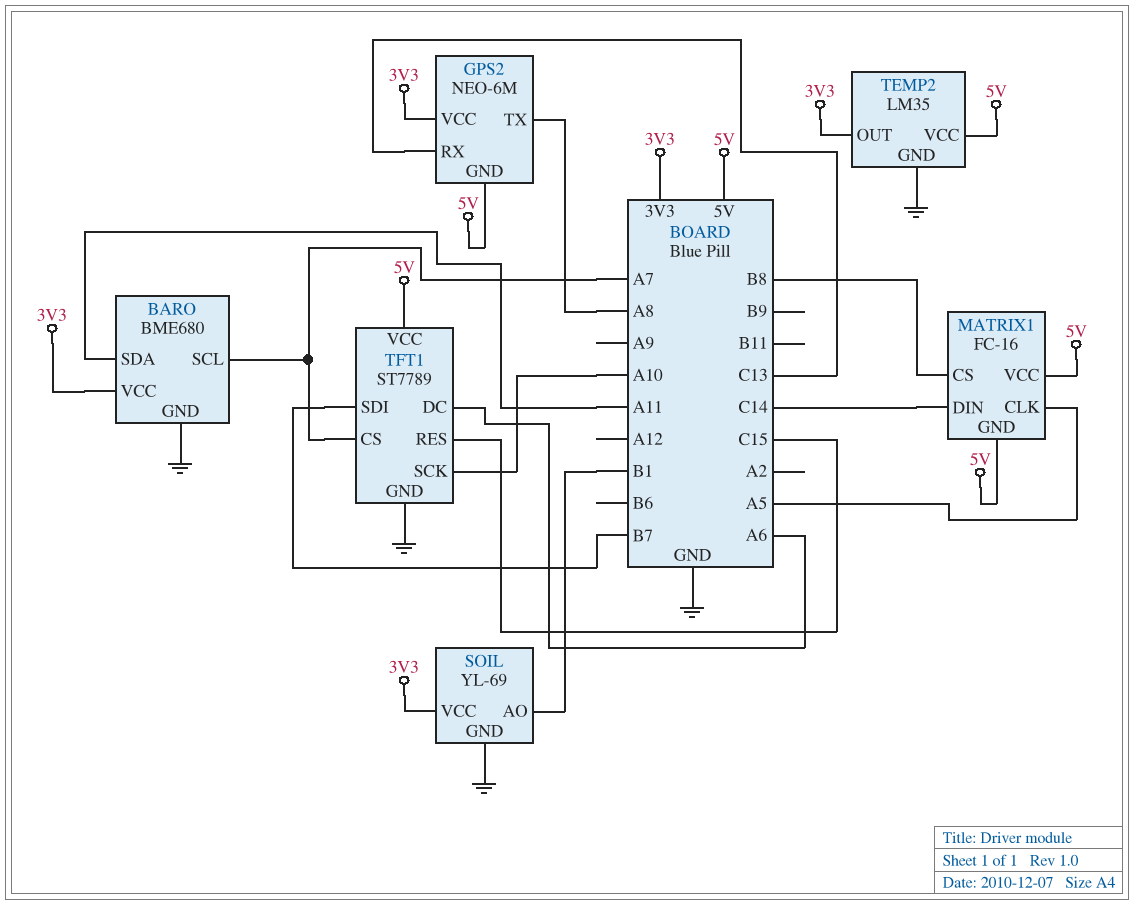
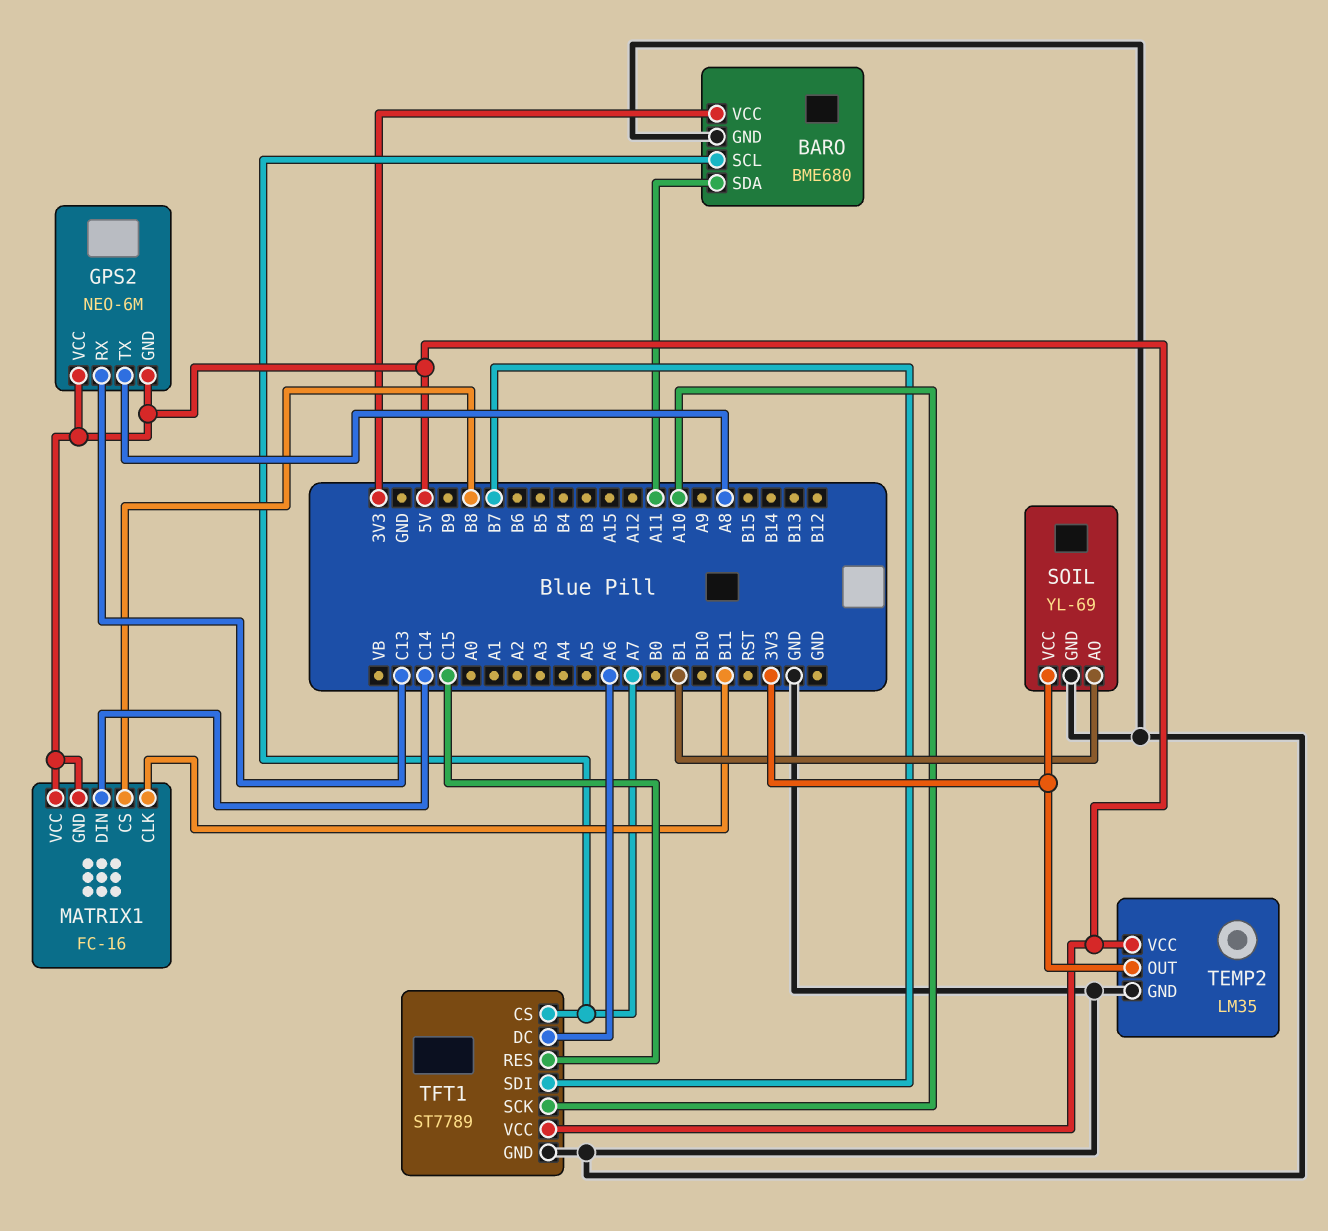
GPS2 pin VCC: 3V3 -> 5V
MATRIX1 pin CLK: A5 -> B11

